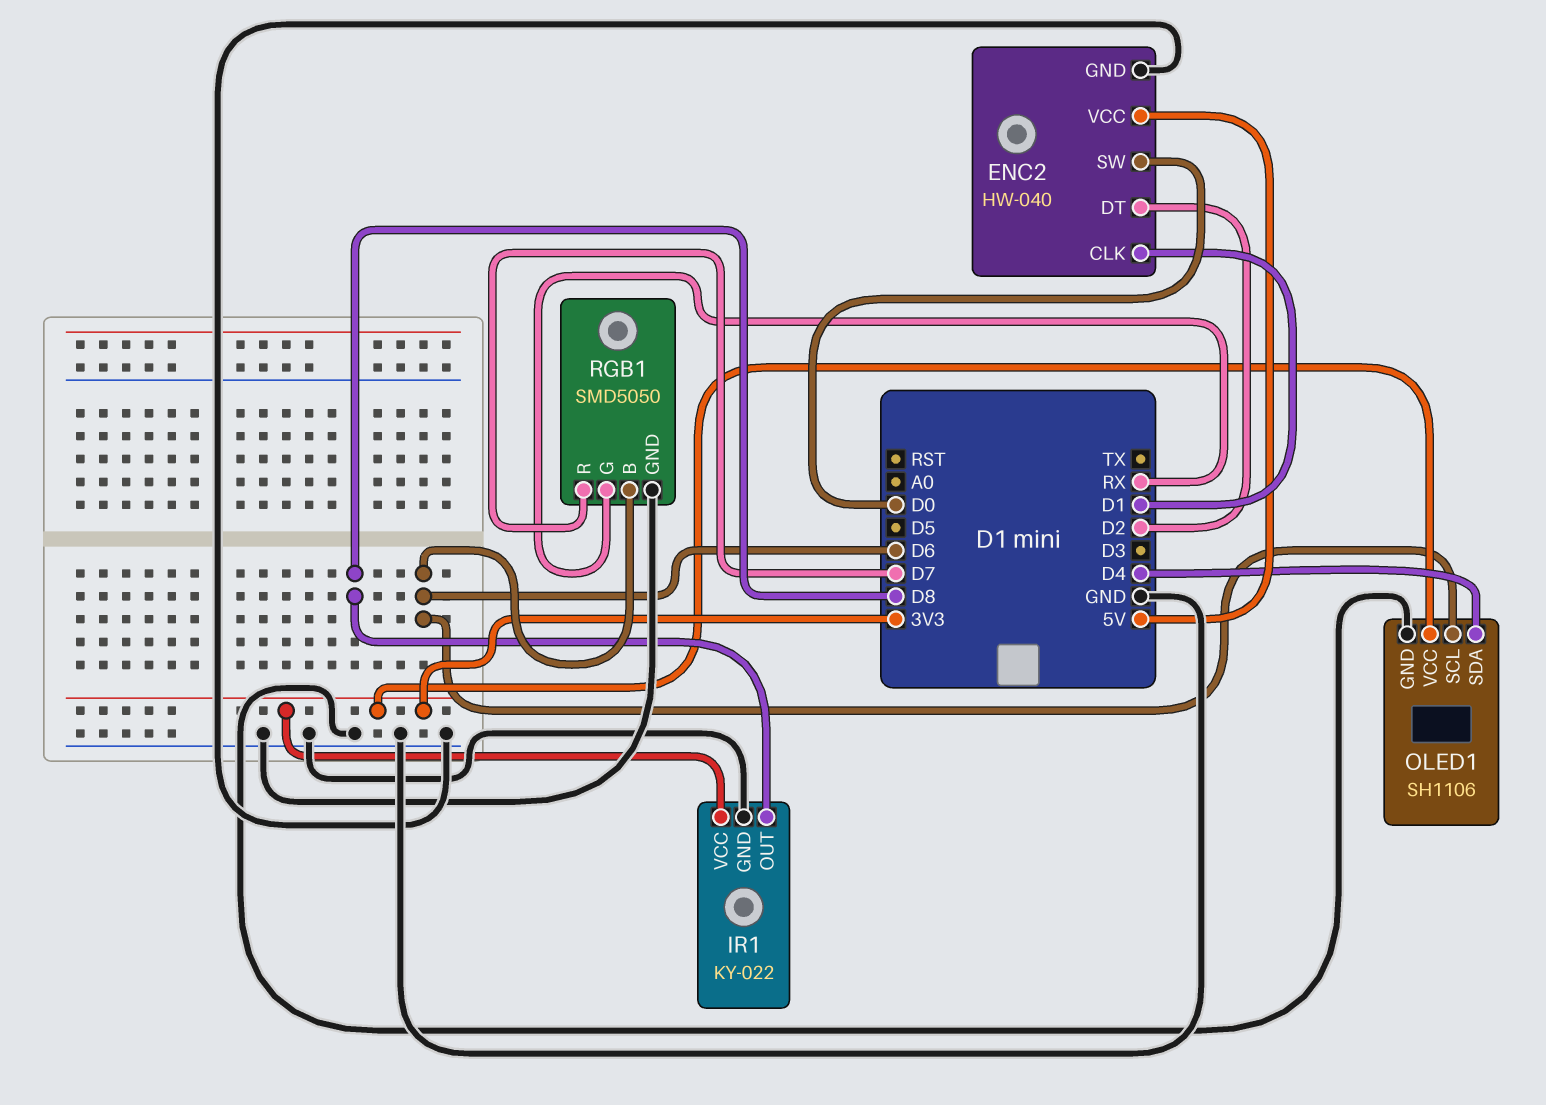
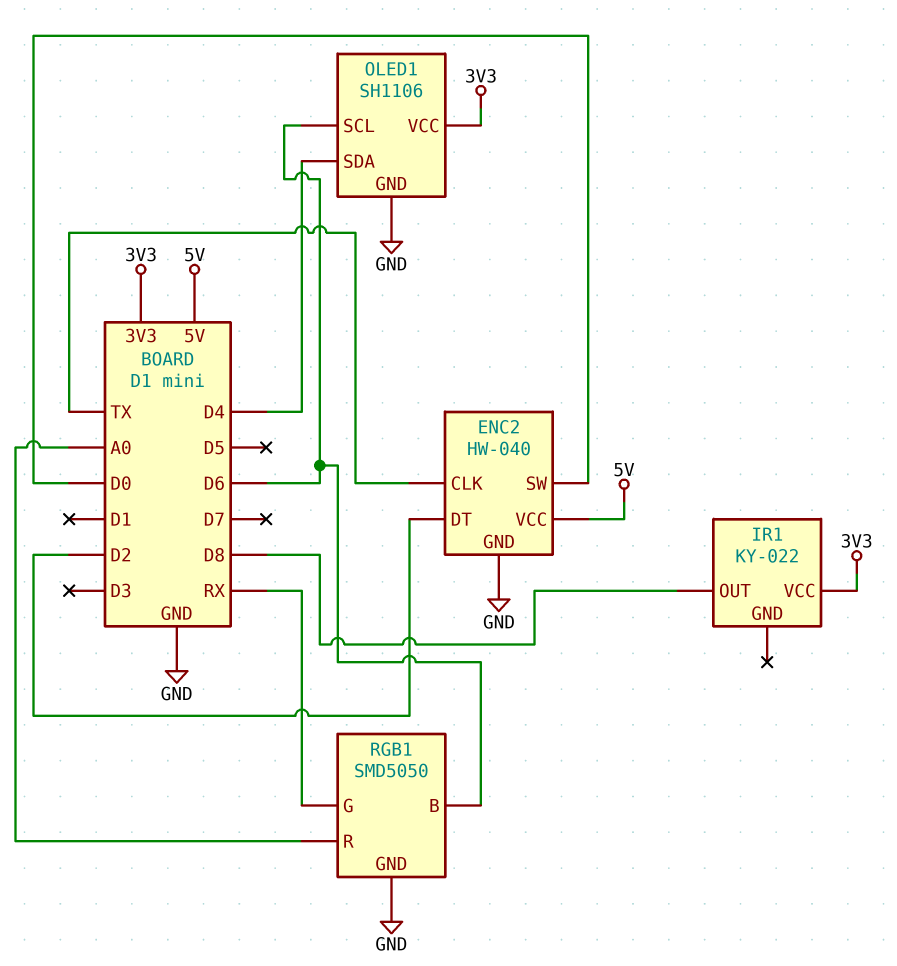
ENC2 pin CLK: D1 -> TX
IR1 pin GND: GND -> none
RGB1 pin R: D7 -> A0

